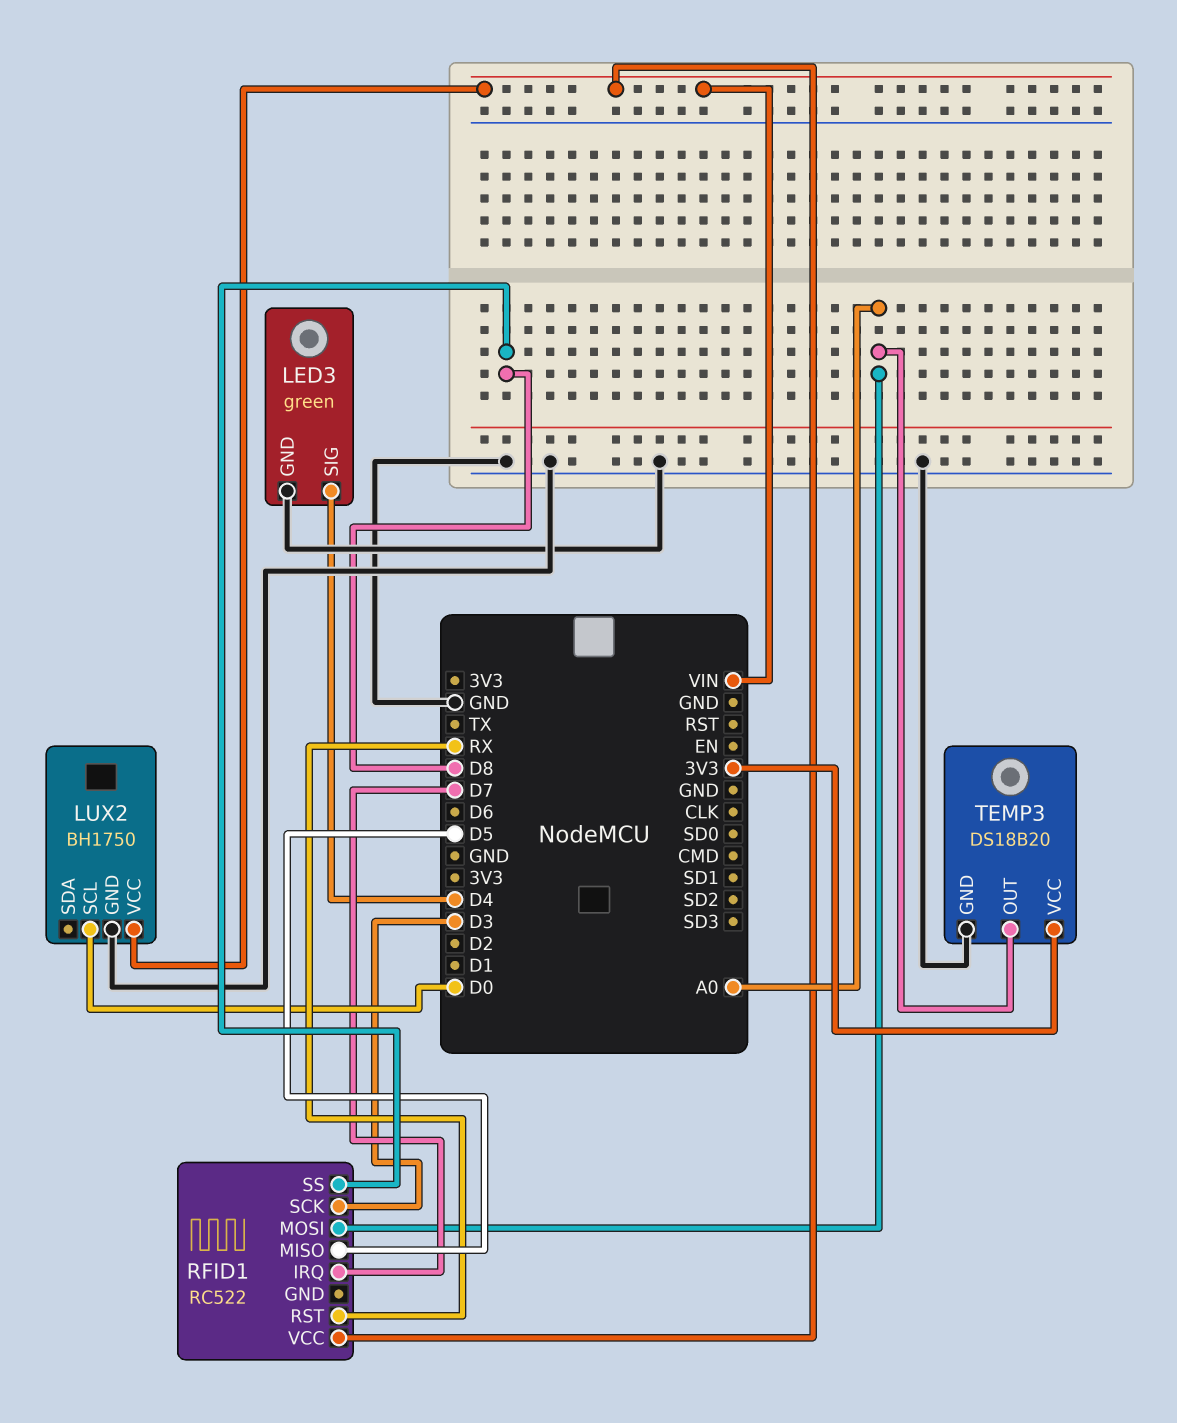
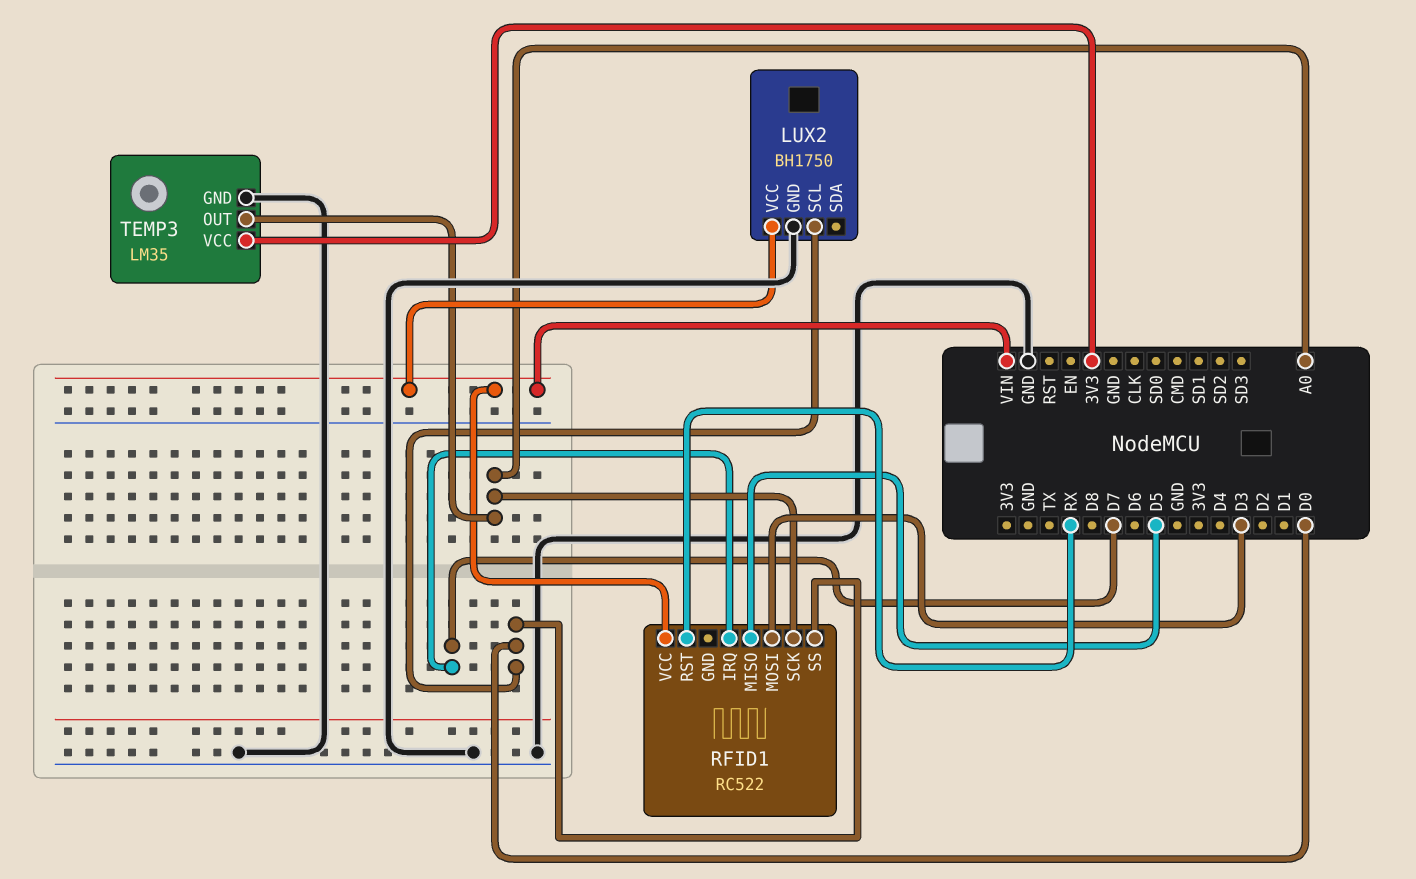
LED3: green -> none
LED3 pin GND: GND -> none
LED3 pin SIG: D4 -> none
RFID1 pin MOSI: A0 -> D3
RFID1 pin SCK: D3 -> A0
RFID1 pin SS: D8 -> D0
TEMP3: DS18B20 -> LM35

